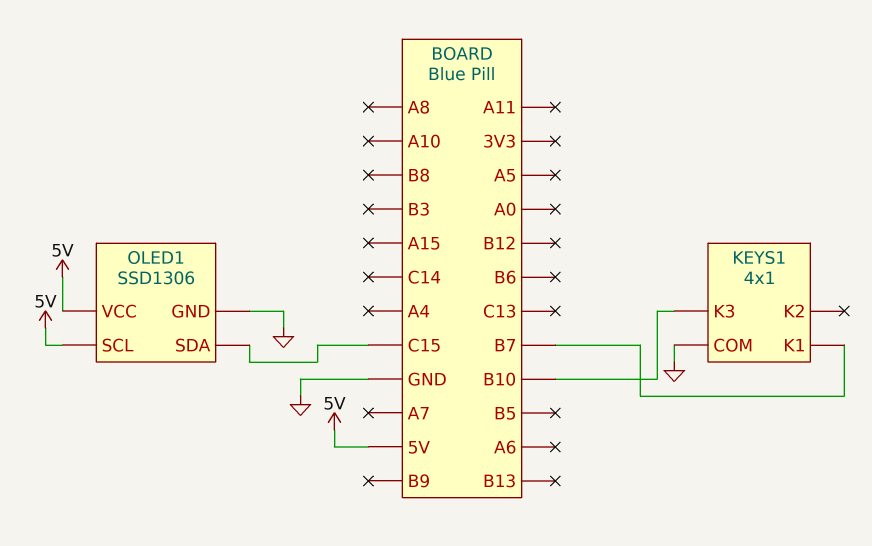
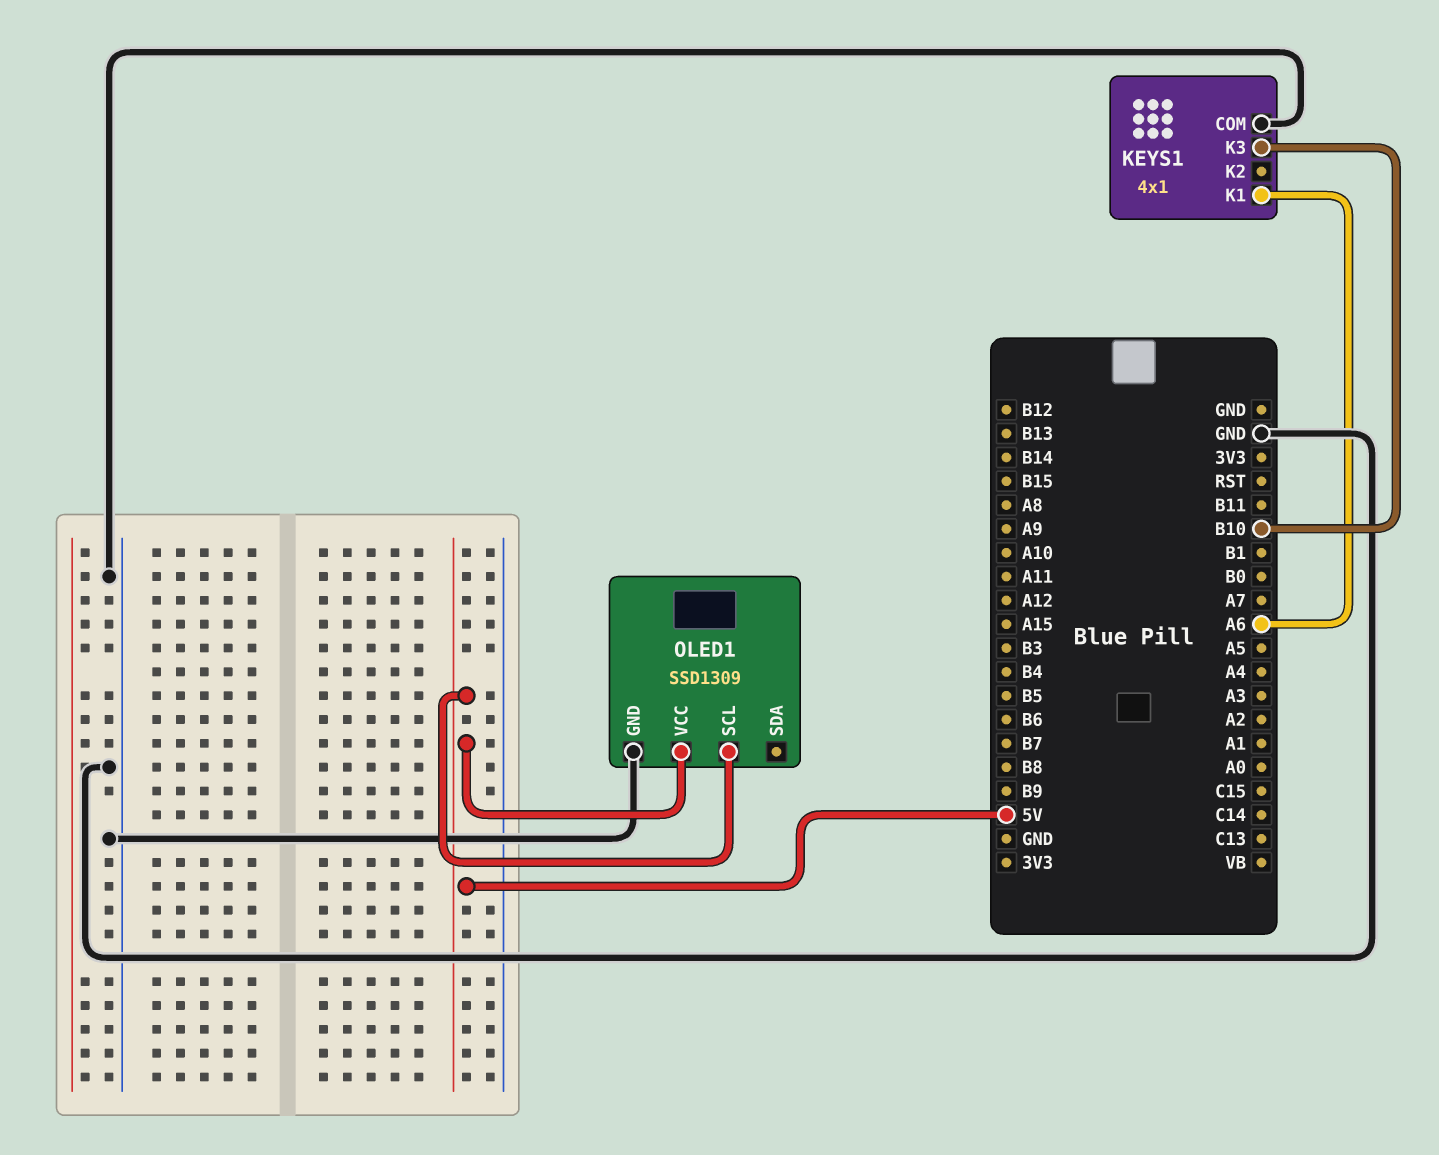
KEYS1 pin K1: B7 -> A6
OLED1: SSD1306 -> SSD1309
OLED1 pin SDA: C15 -> none

